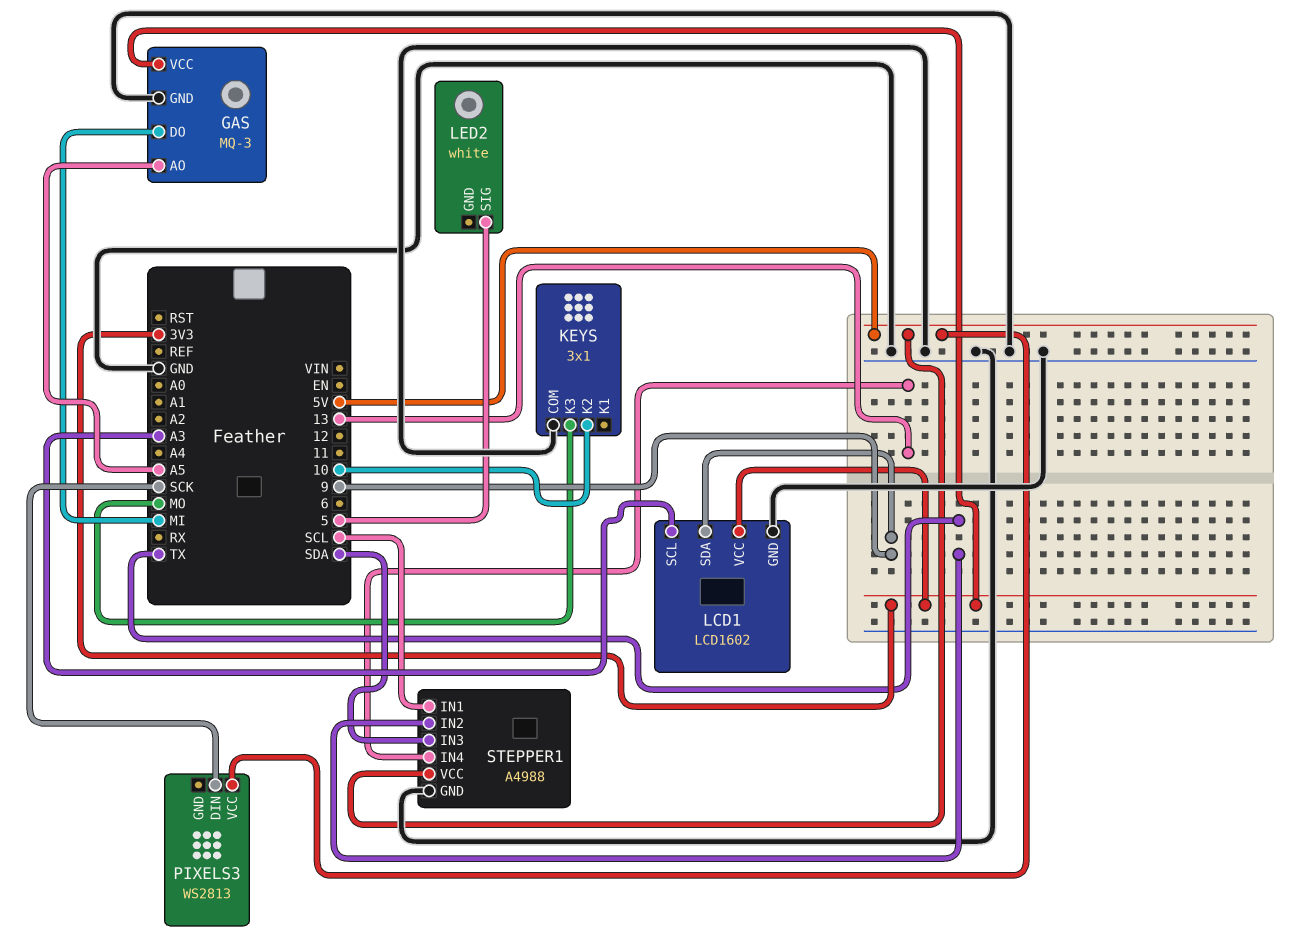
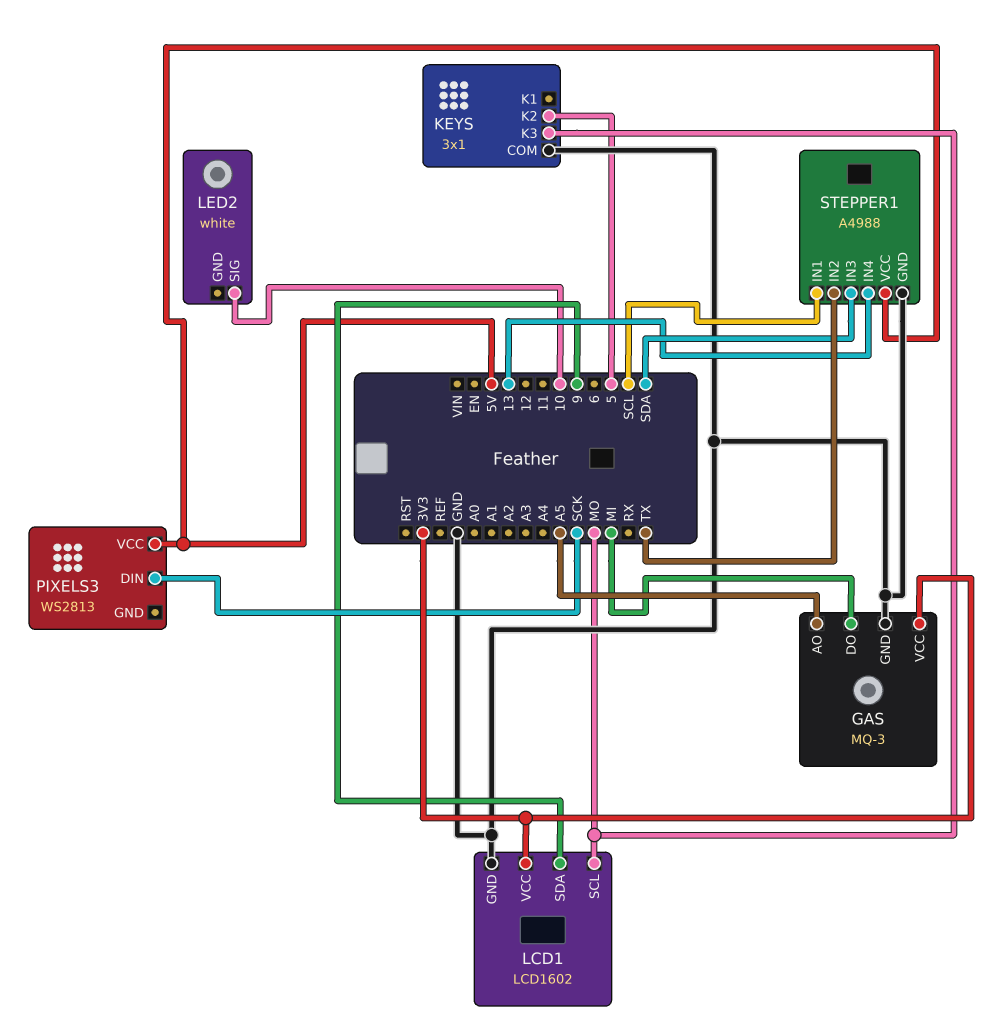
KEYS pin K2: 10 -> 5
LCD1 pin SCL: A3 -> MO
LED2 pin SIG: 5 -> 10

